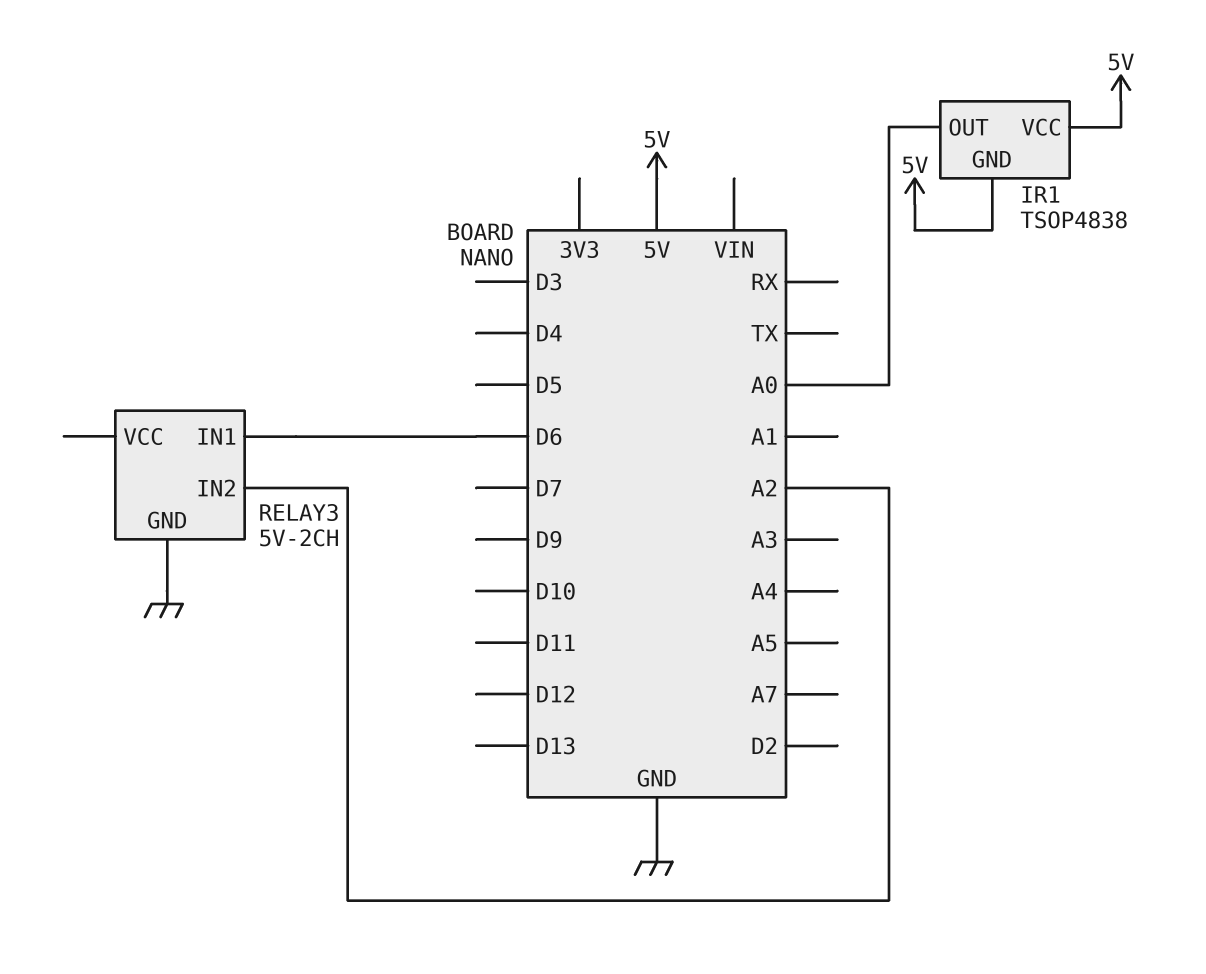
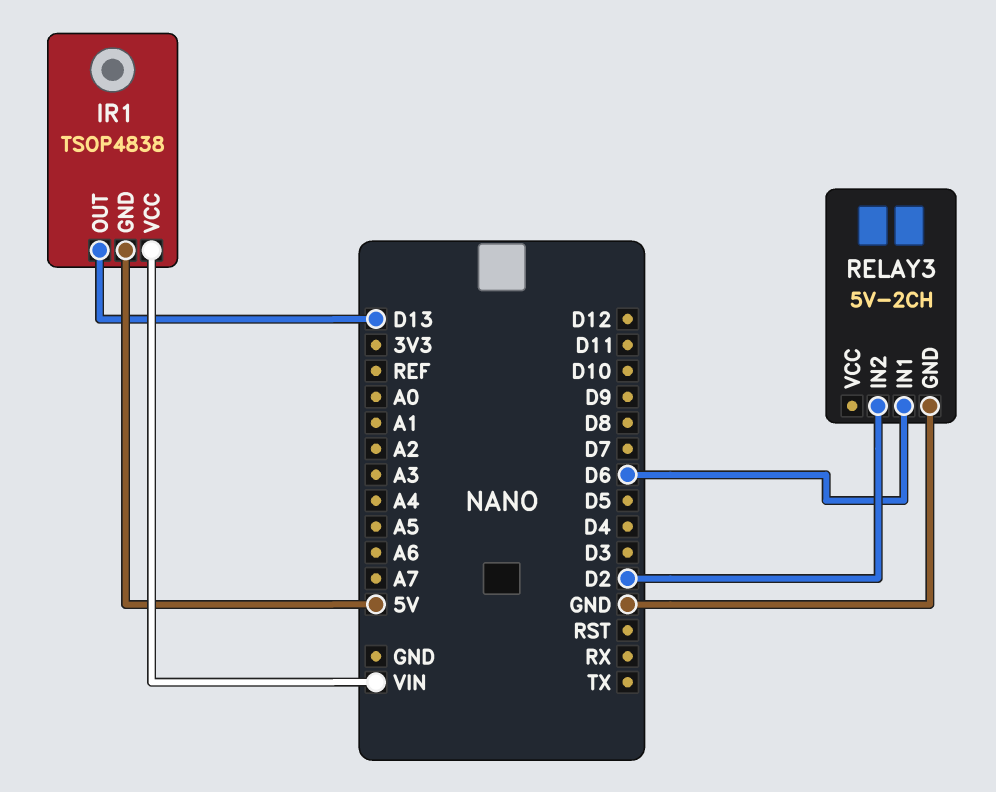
IR1 pin OUT: A0 -> D13
IR1 pin VCC: 5V -> VIN
RELAY3 pin IN2: A2 -> D2

